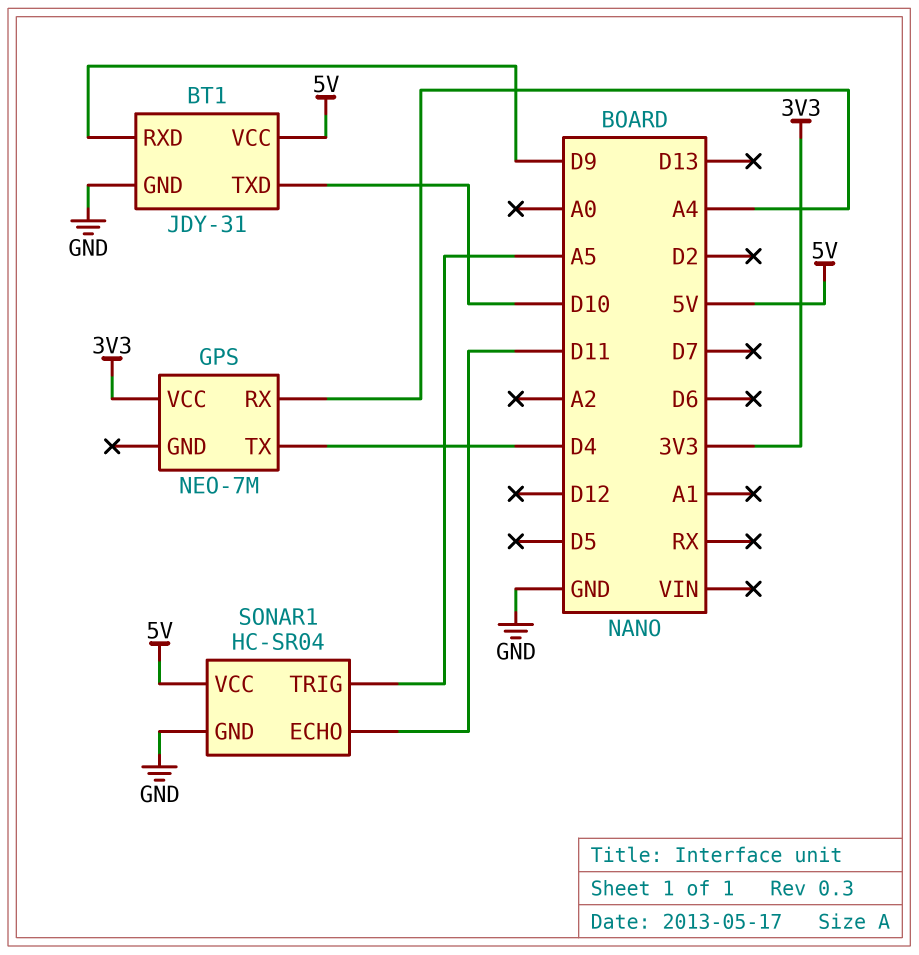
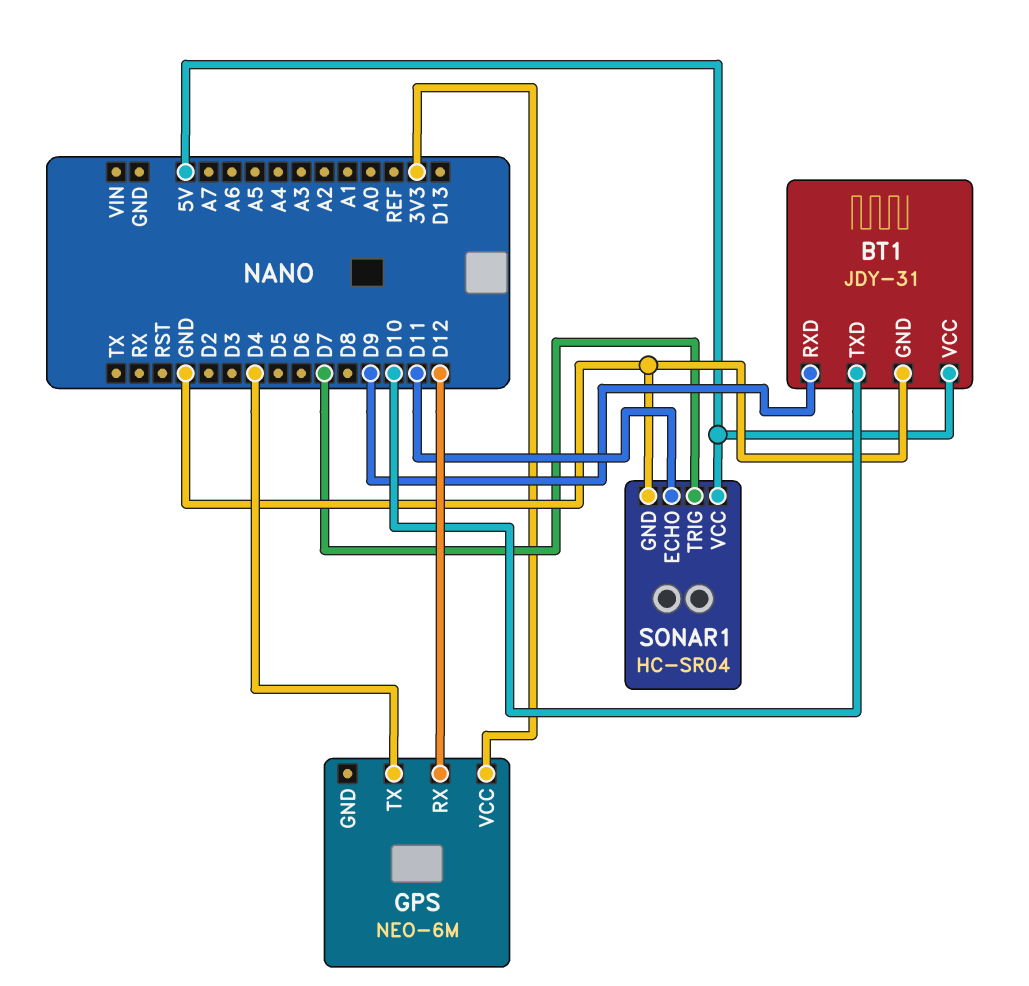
GPS: NEO-7M -> NEO-6M
GPS pin RX: A4 -> D12
SONAR1 pin TRIG: A5 -> D7

